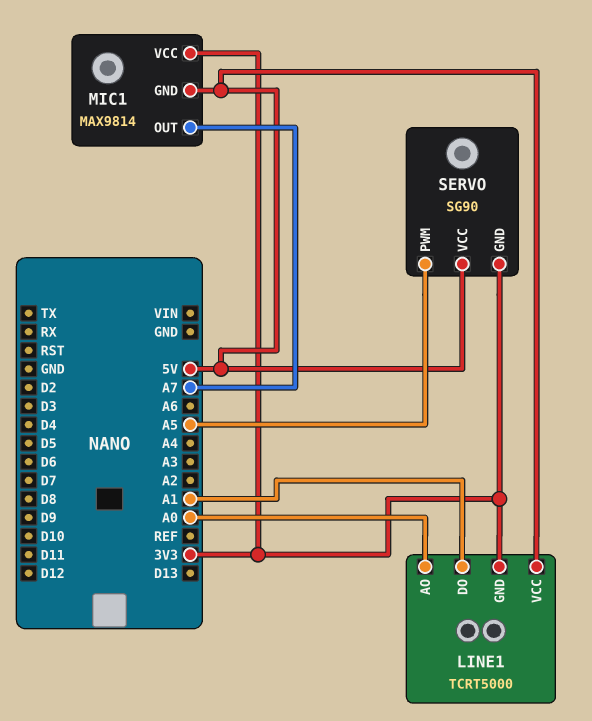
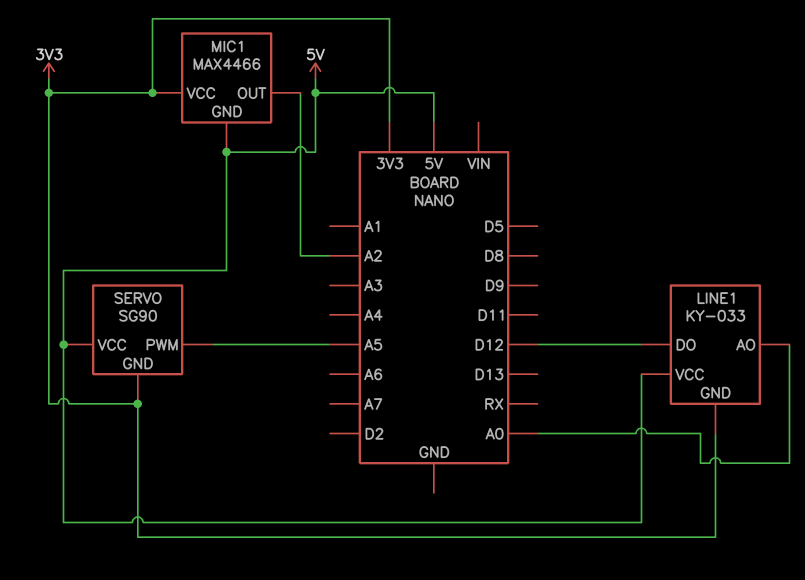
LINE1: TCRT5000 -> KY-033
LINE1 pin DO: A1 -> D12
MIC1: MAX9814 -> MAX4466
MIC1 pin OUT: A7 -> A2

